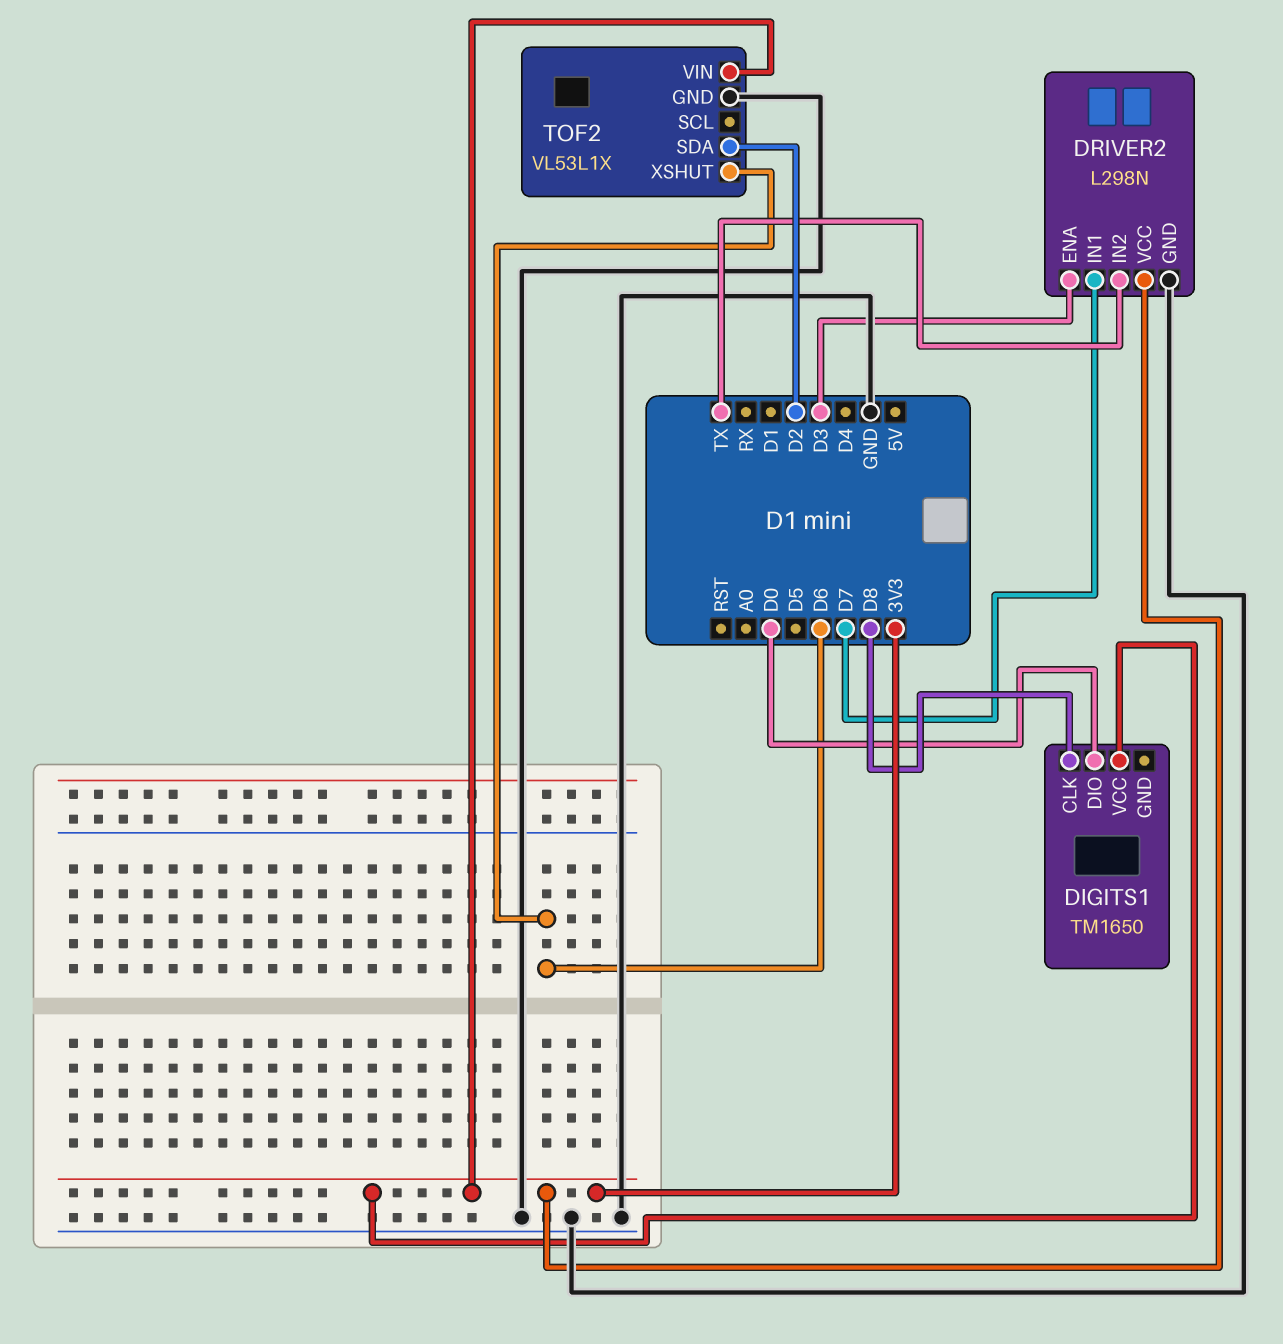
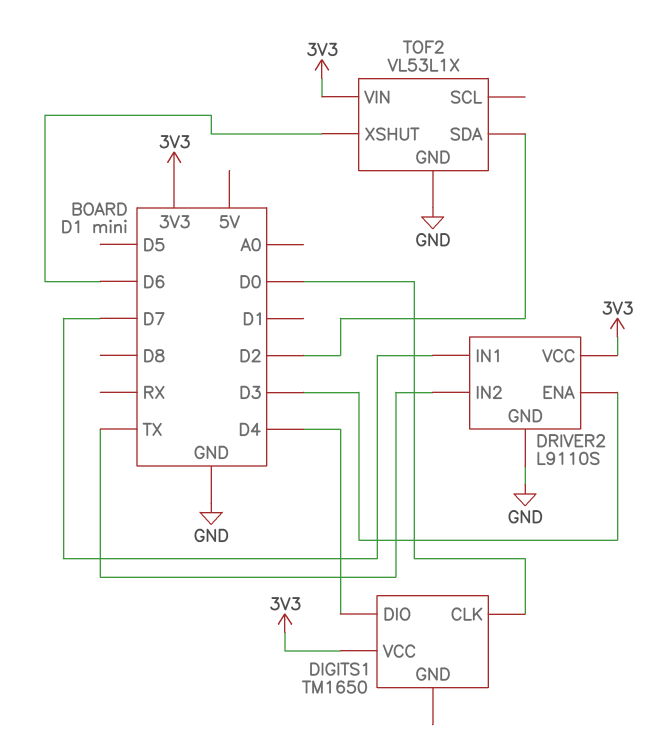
DIGITS1 pin CLK: D8 -> D0
DIGITS1 pin DIO: D0 -> D4
DRIVER2: L298N -> L9110S

